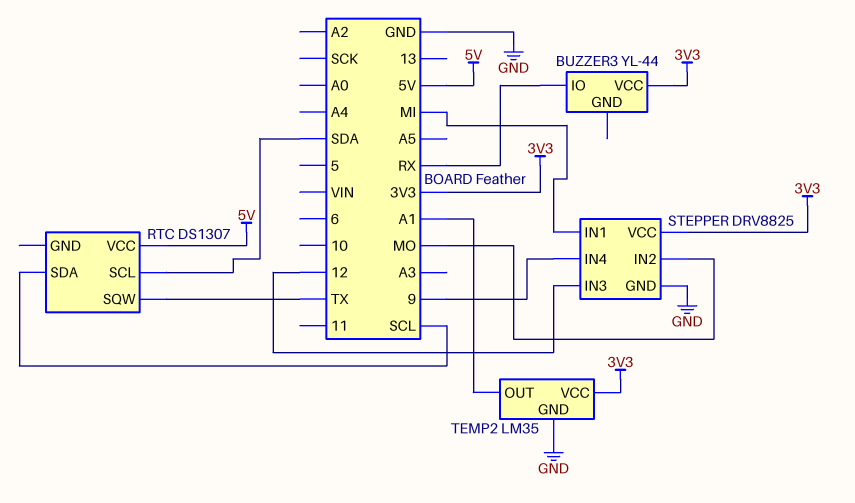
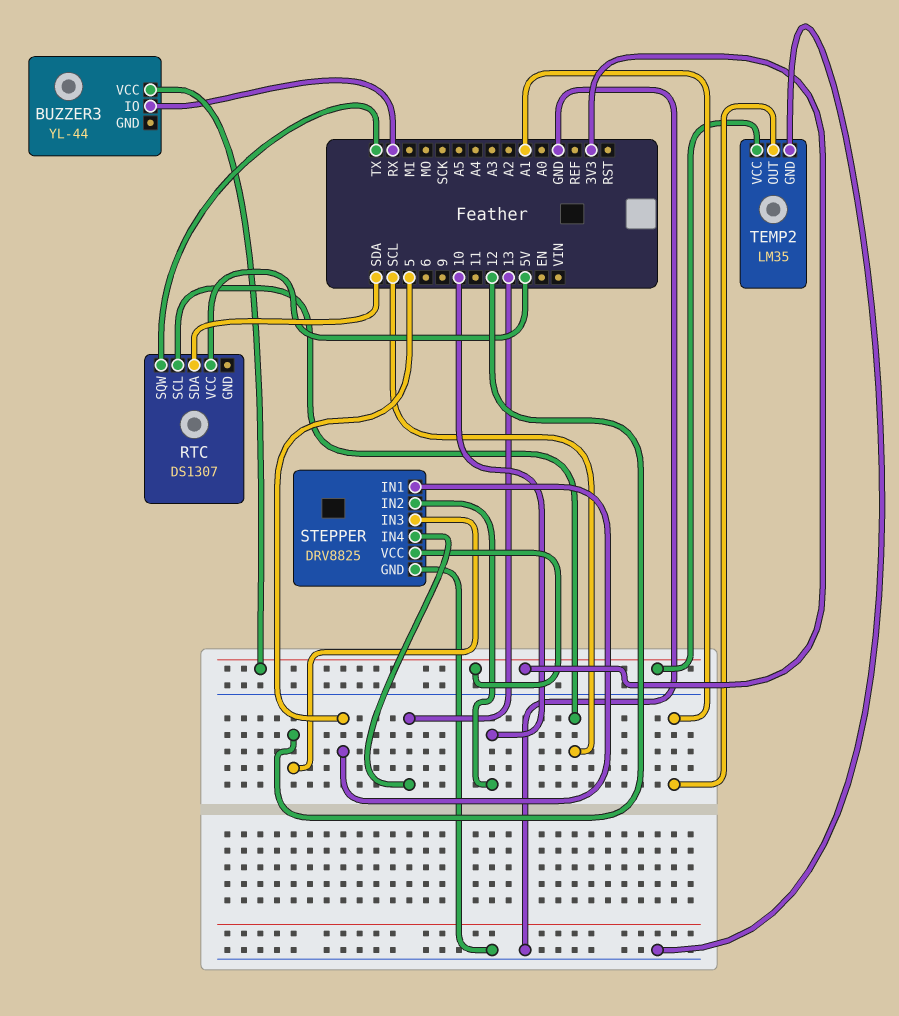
RTC pin SCL: SDA -> SCL
RTC pin SDA: SCL -> SDA
STEPPER pin IN1: MI -> 5
STEPPER pin IN2: MO -> 10
STEPPER pin IN4: 9 -> 13

